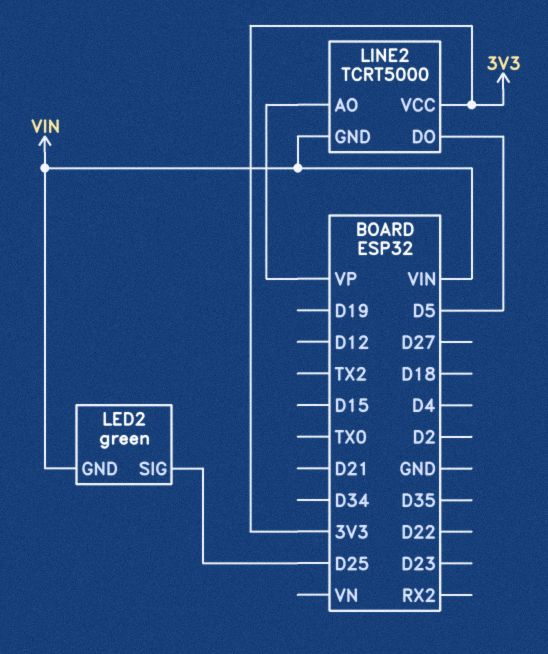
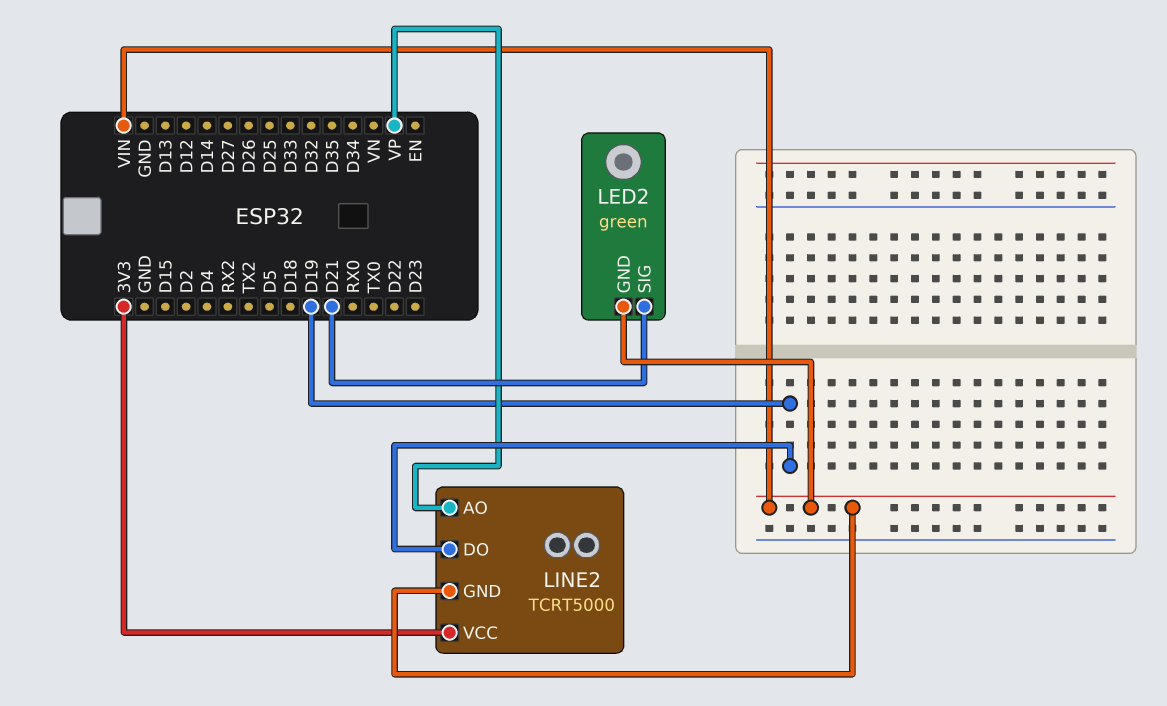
LED2 pin SIG: D25 -> D21
LINE2 pin DO: D5 -> D19

